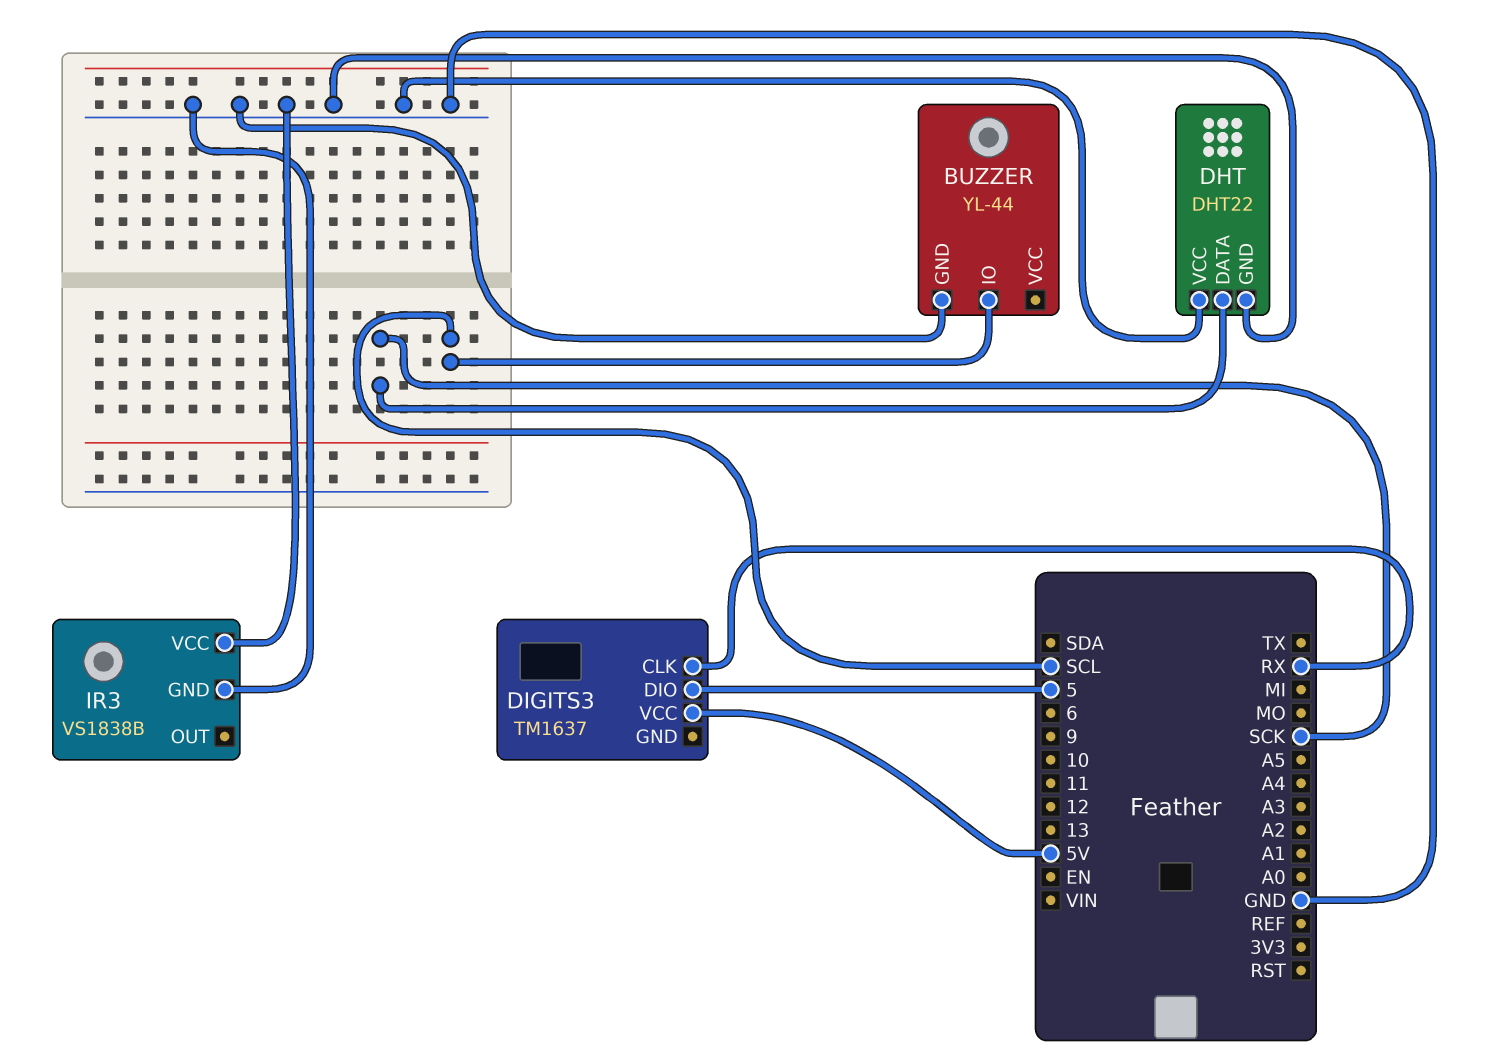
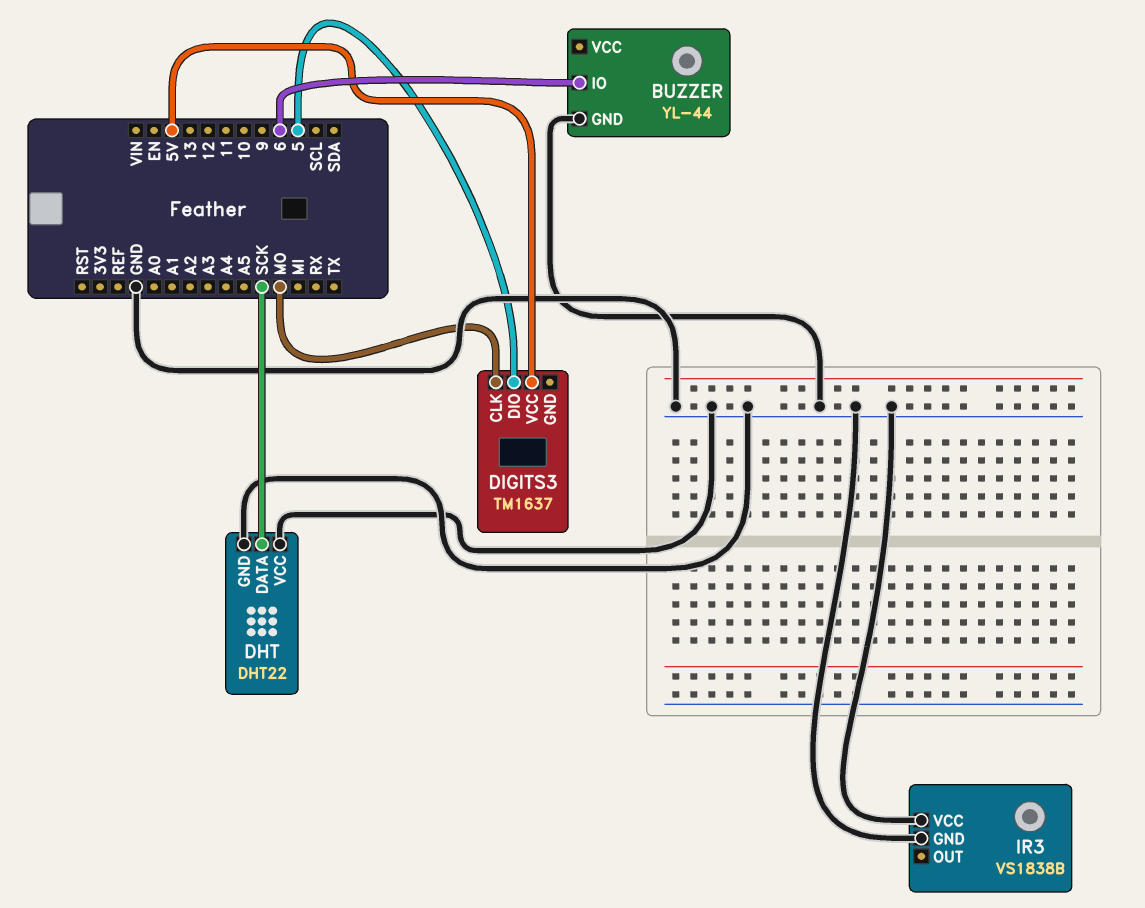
BUZZER pin IO: SCL -> 6
DIGITS3 pin CLK: RX -> MO

